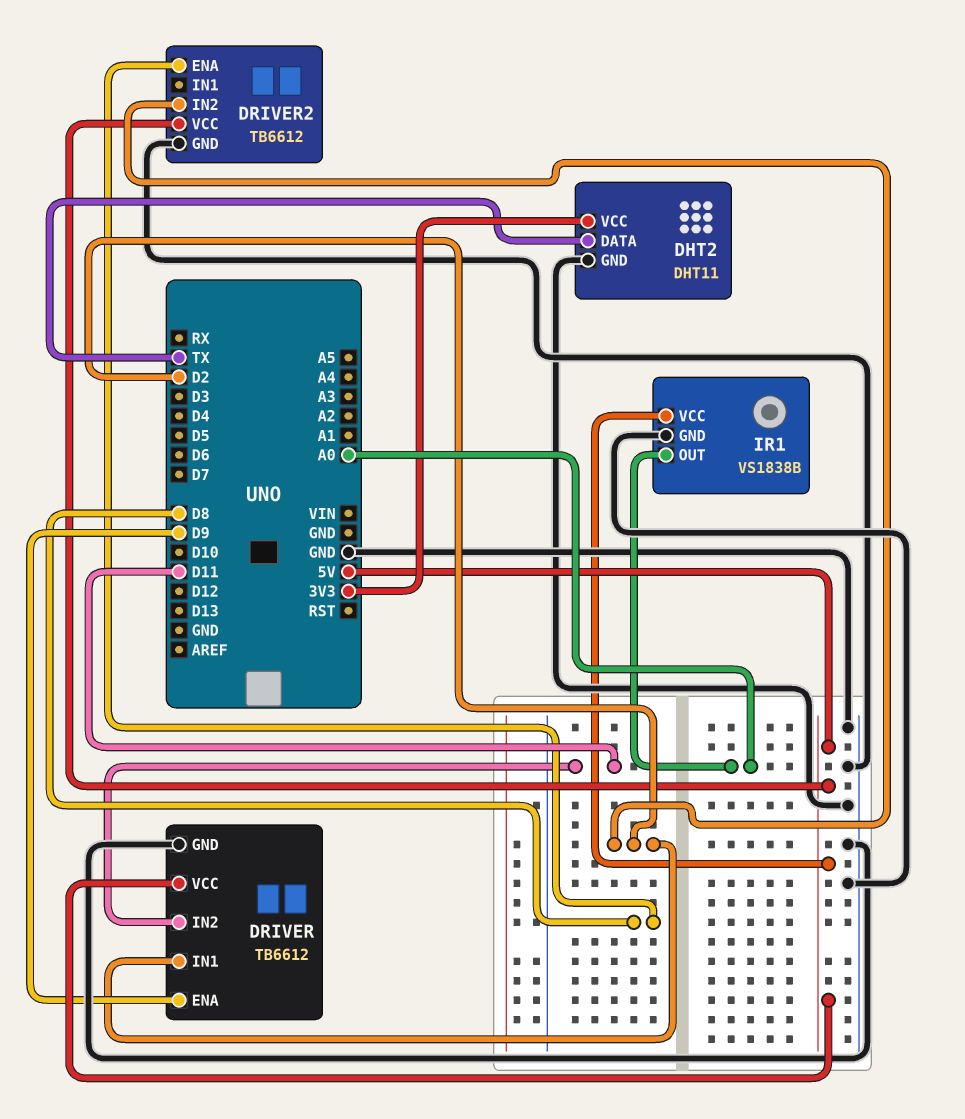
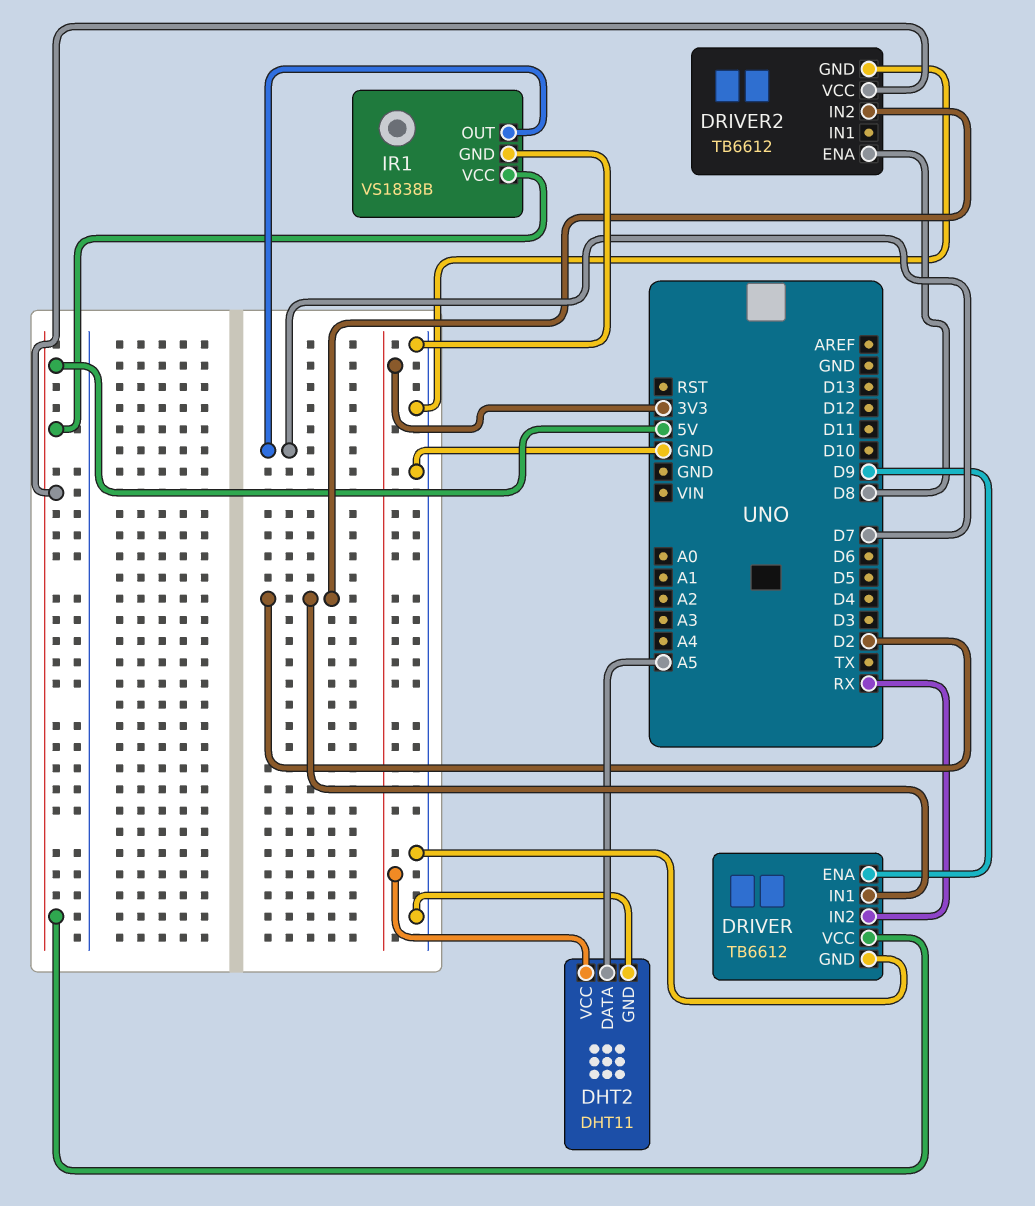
DHT2 pin DATA: TX -> A5
DRIVER pin IN2: D11 -> RX
IR1 pin OUT: A0 -> D7

